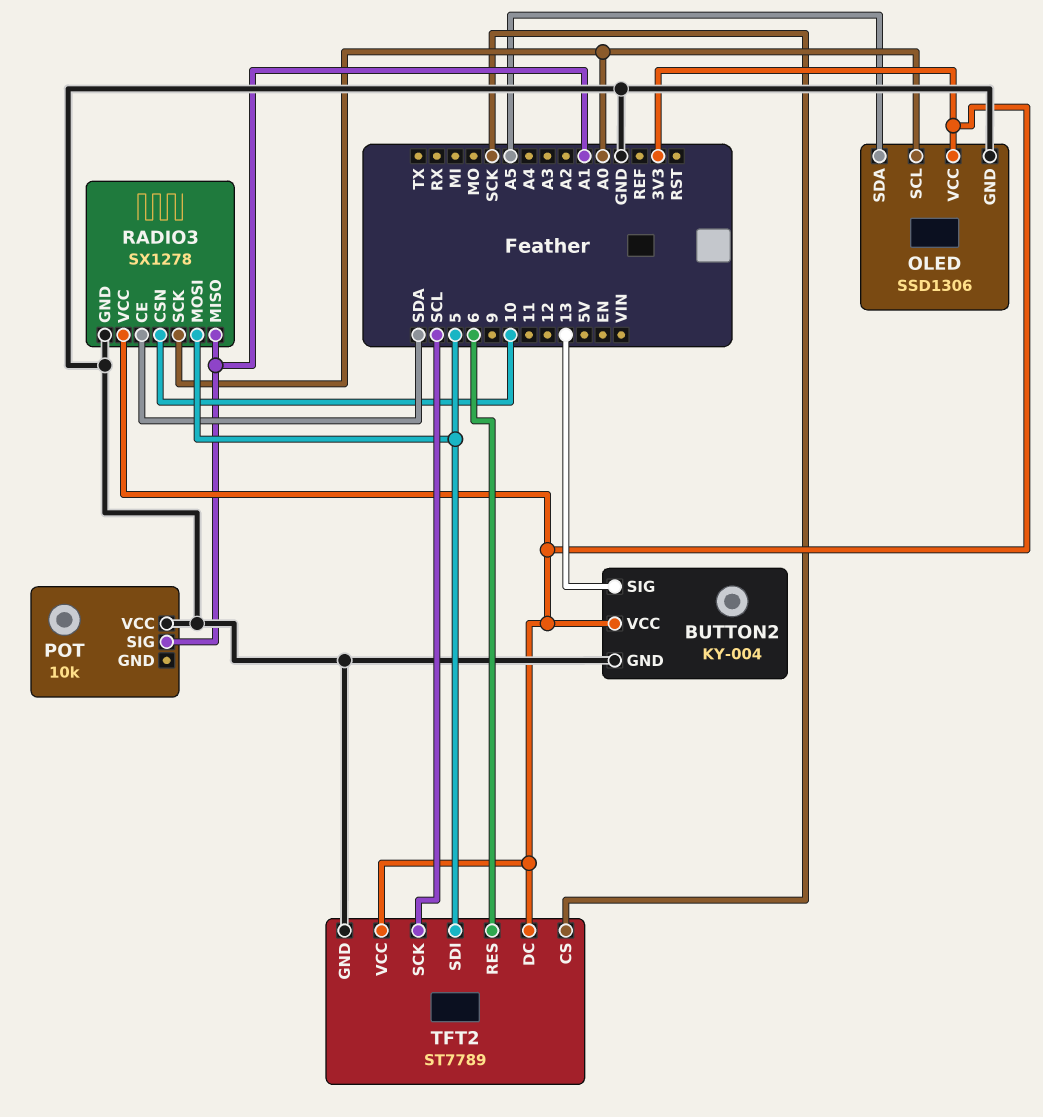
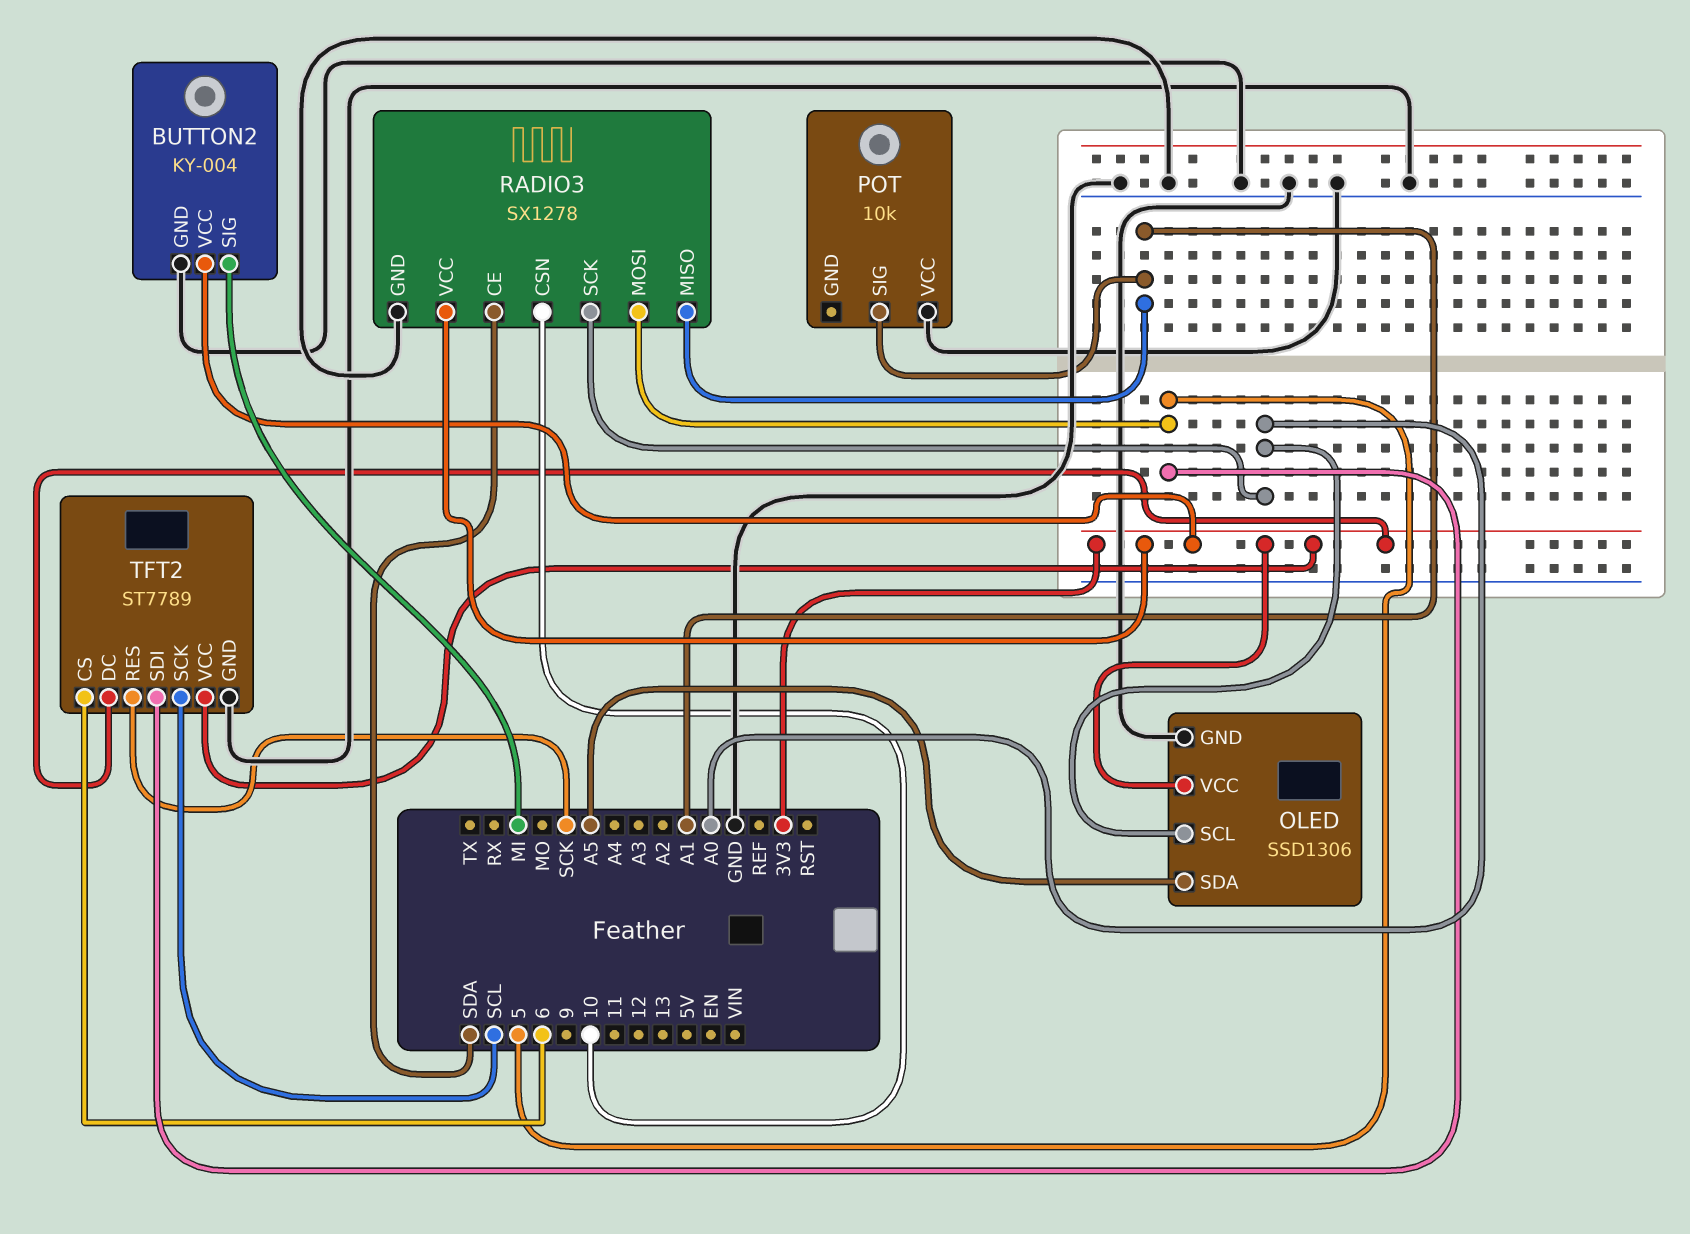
BUTTON2 pin SIG: 13 -> MI
TFT2 pin CS: SCK -> 6
TFT2 pin RES: 6 -> SCK

